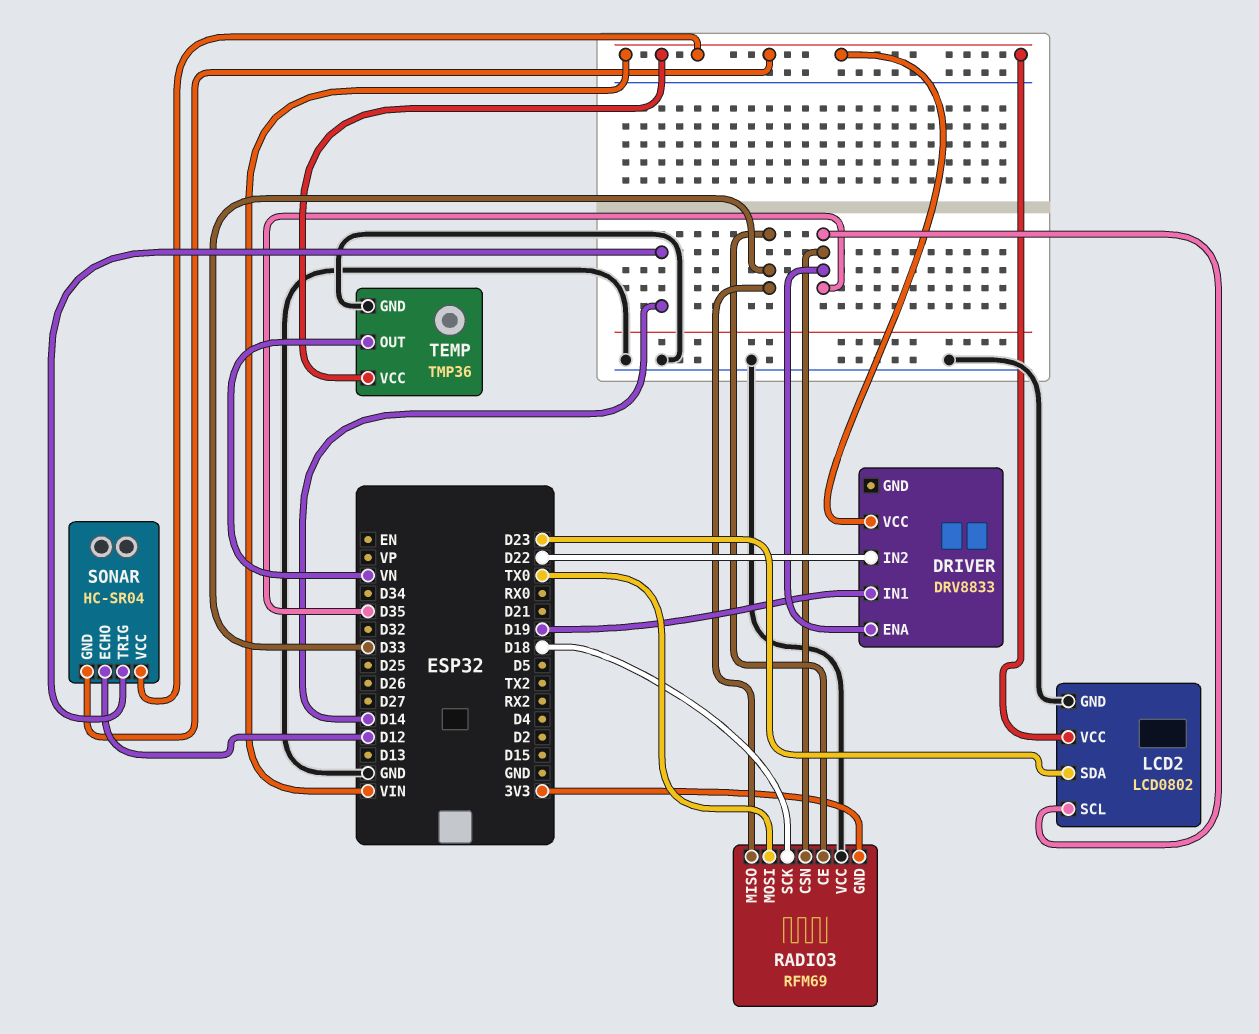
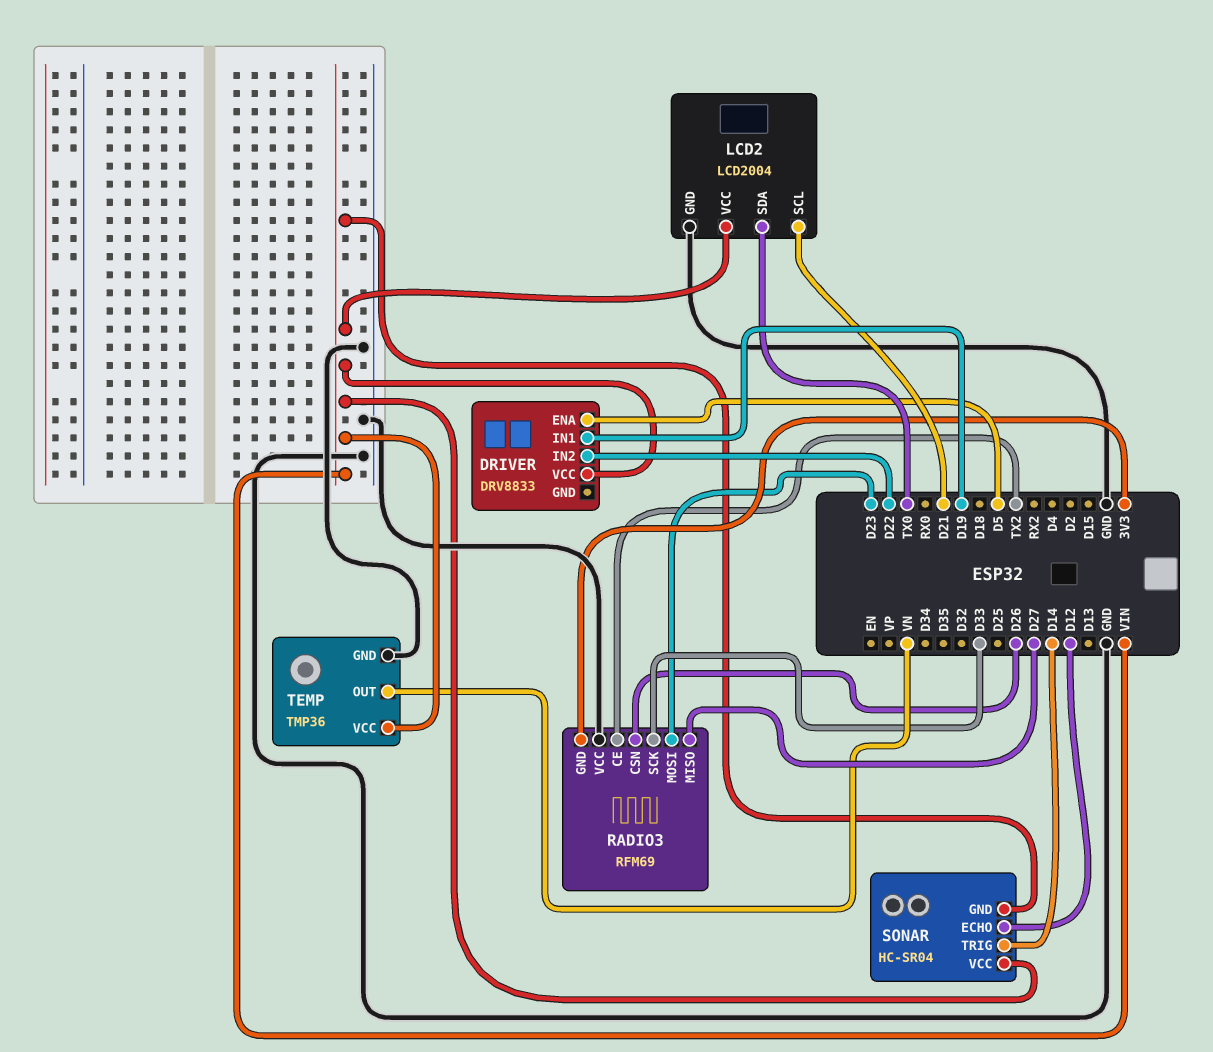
DRIVER pin ENA: D35 -> D5
LCD2: LCD0802 -> LCD2004
LCD2 pin SCL: D35 -> D21
LCD2 pin SDA: D23 -> TX0
RADIO3 pin CE: D33 -> TX2
RADIO3 pin CSN: D35 -> D26
RADIO3 pin MISO: D33 -> D27
RADIO3 pin MOSI: TX0 -> D23
RADIO3 pin SCK: D18 -> D33

